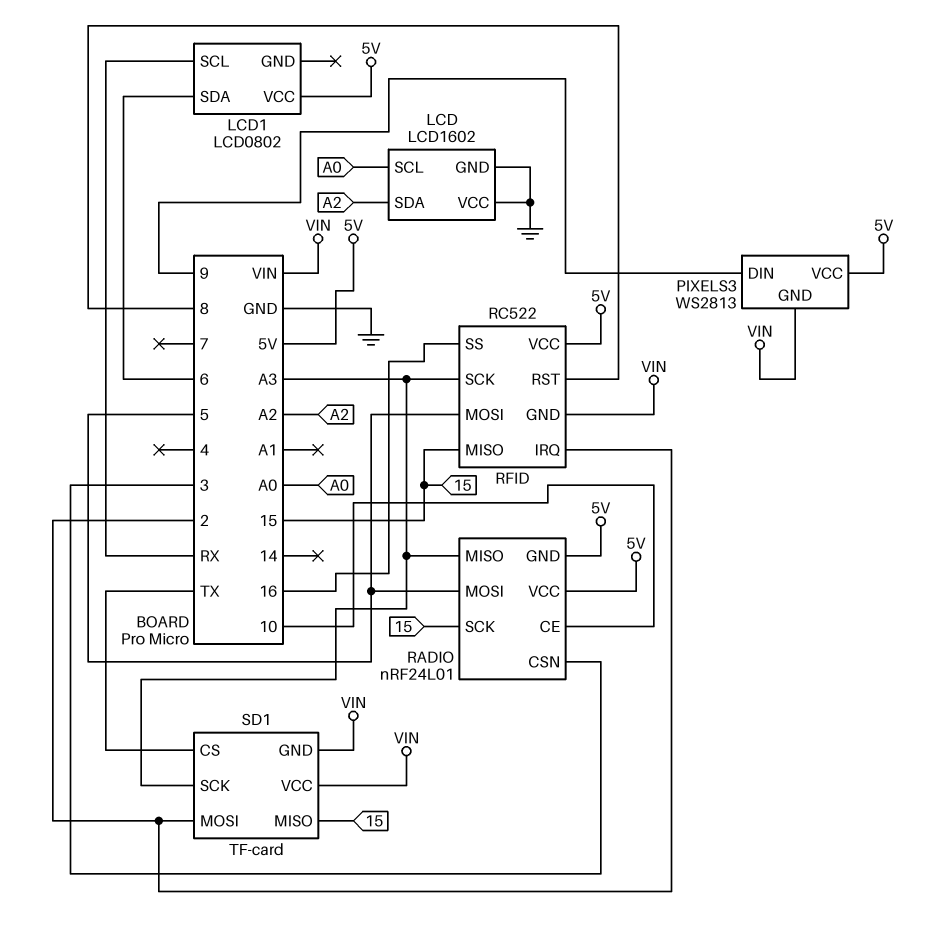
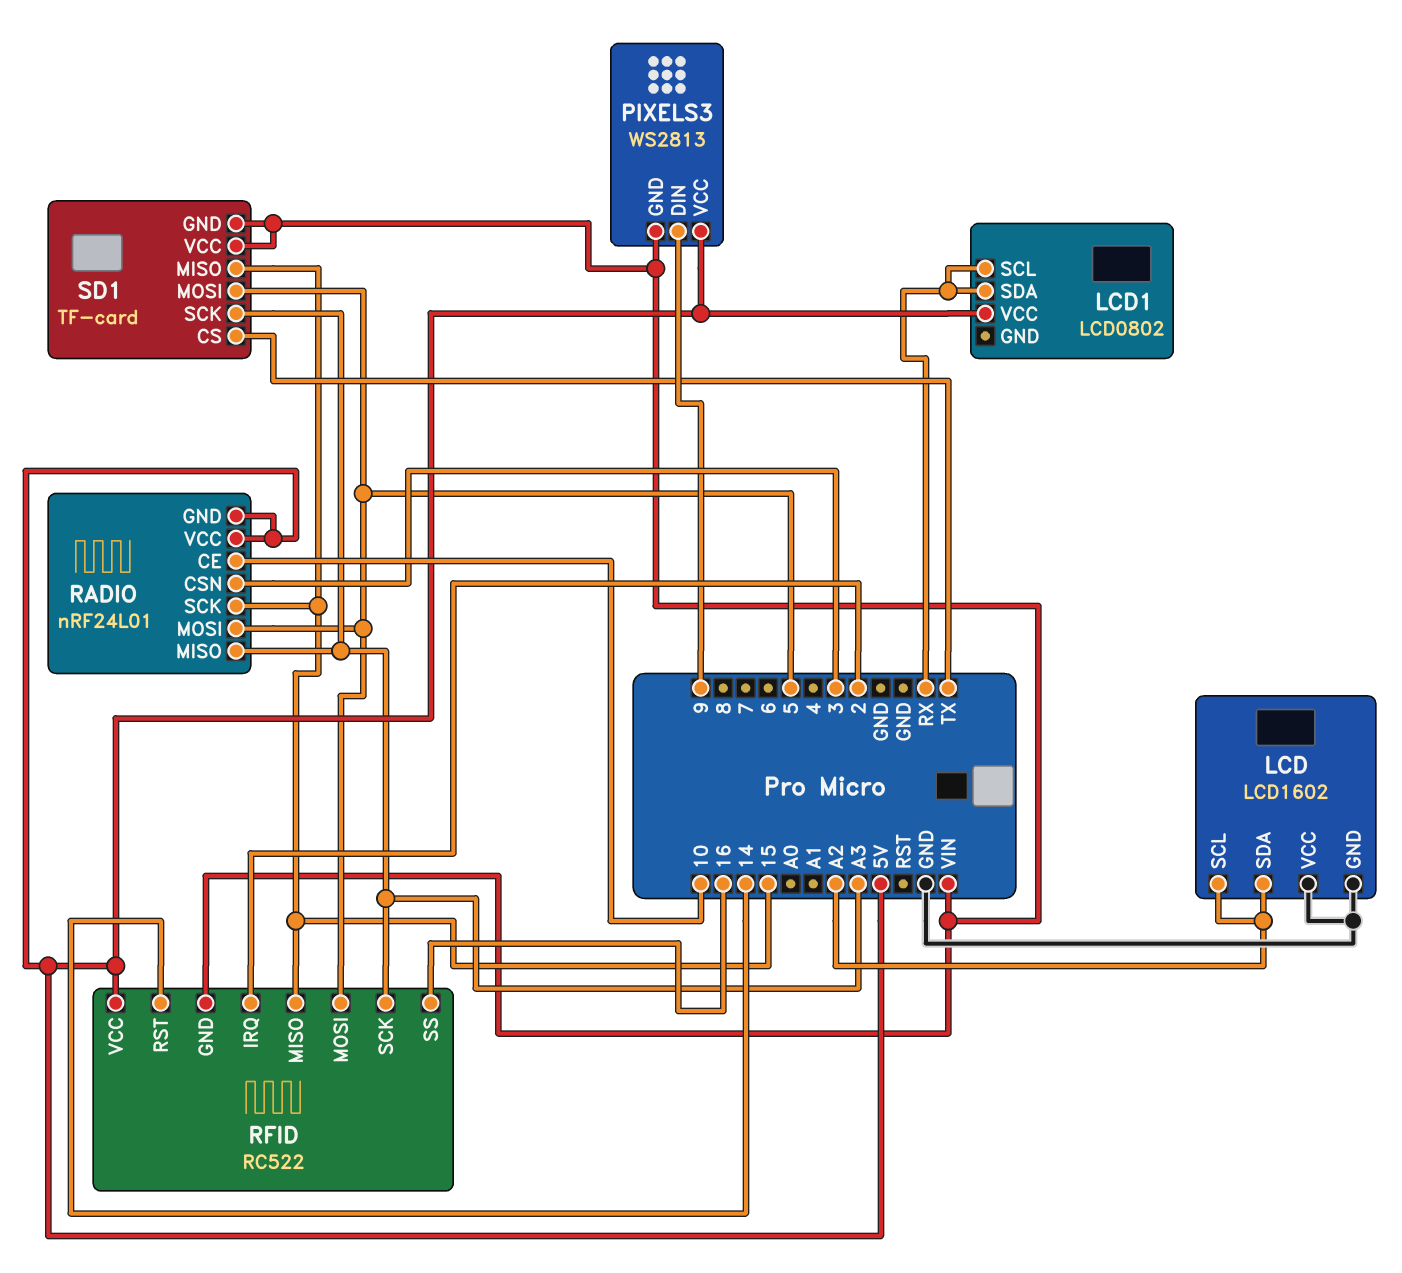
LCD pin SCL: A0 -> A2
LCD1 pin SDA: 6 -> RX
RFID pin RST: 8 -> 14
SD1 pin MOSI: 2 -> 5

